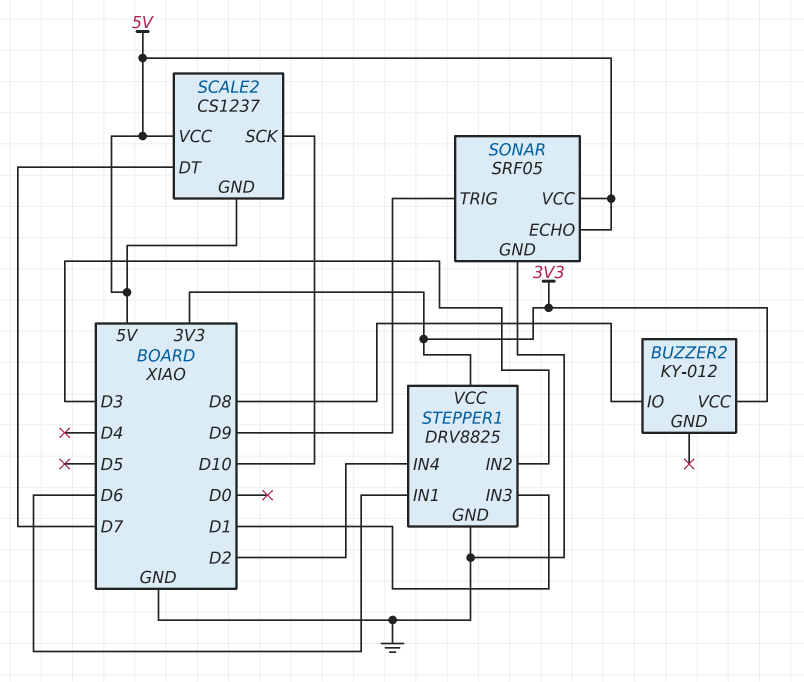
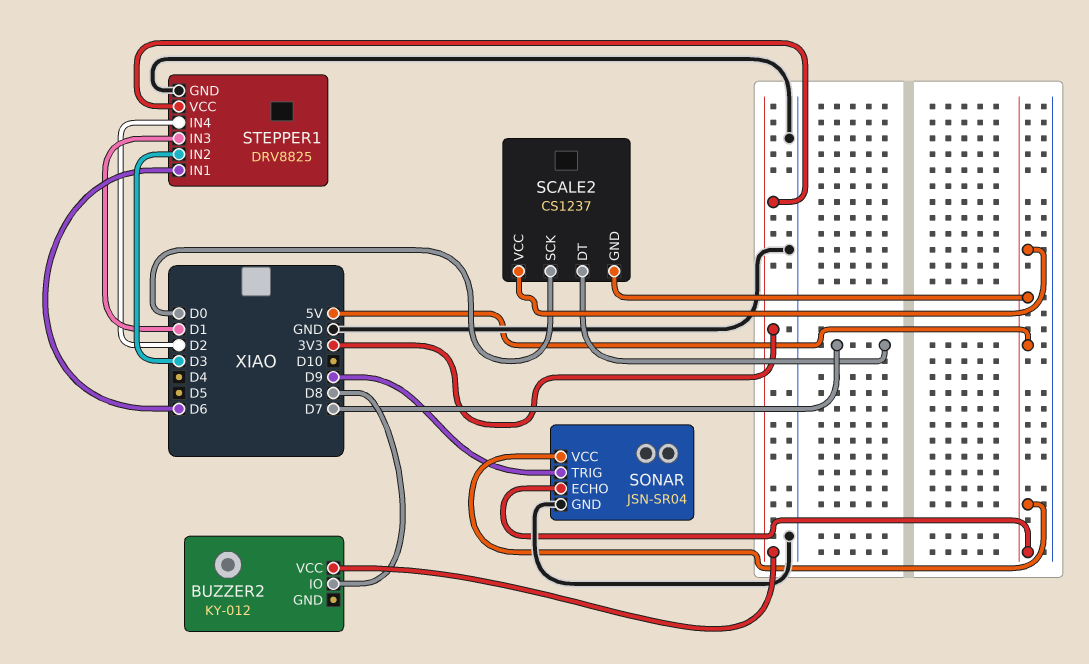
SCALE2 pin SCK: D10 -> D0
SONAR: SRF05 -> JSN-SR04

